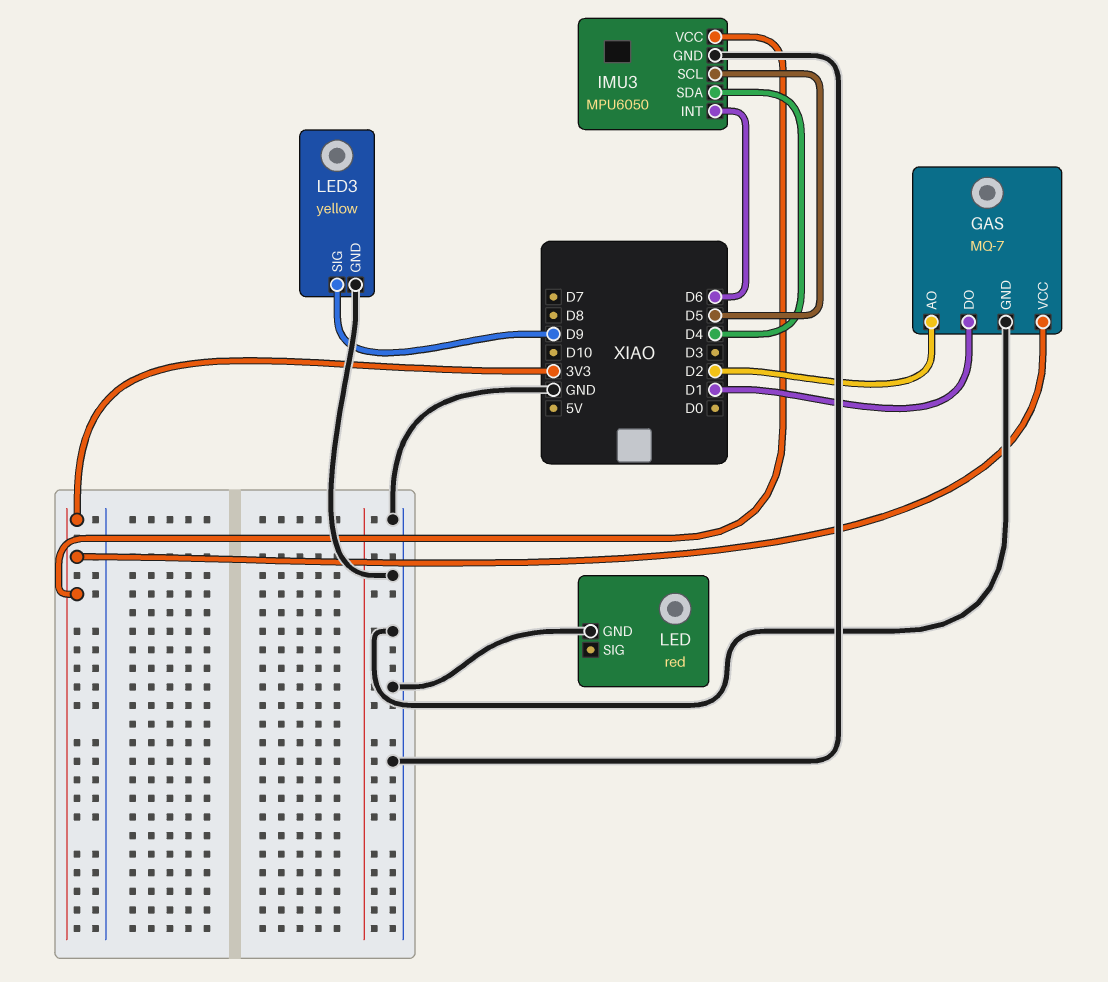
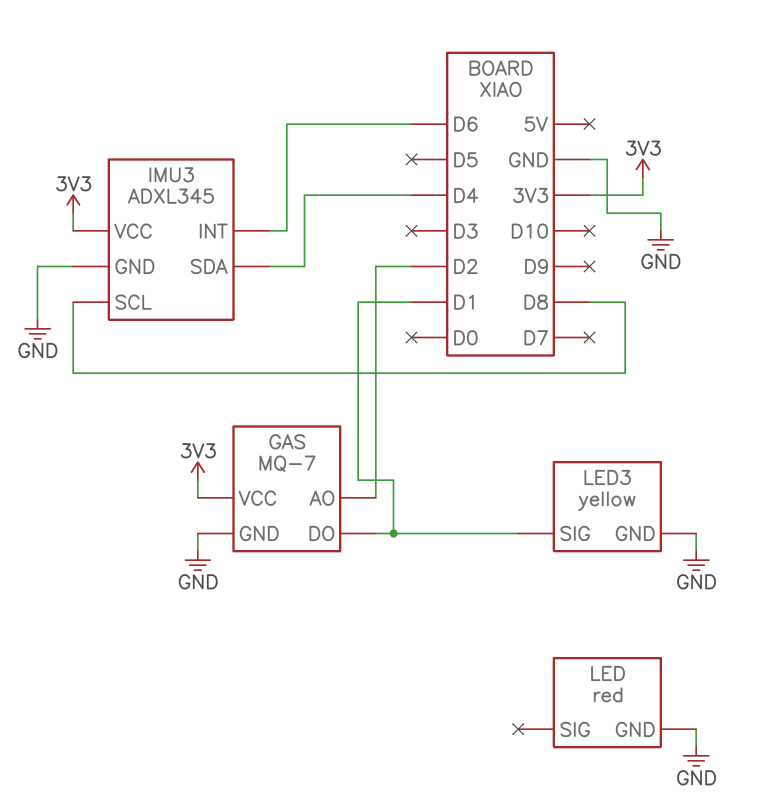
IMU3: MPU6050 -> ADXL345
IMU3 pin SCL: D5 -> D8
LED3 pin SIG: D9 -> D1

